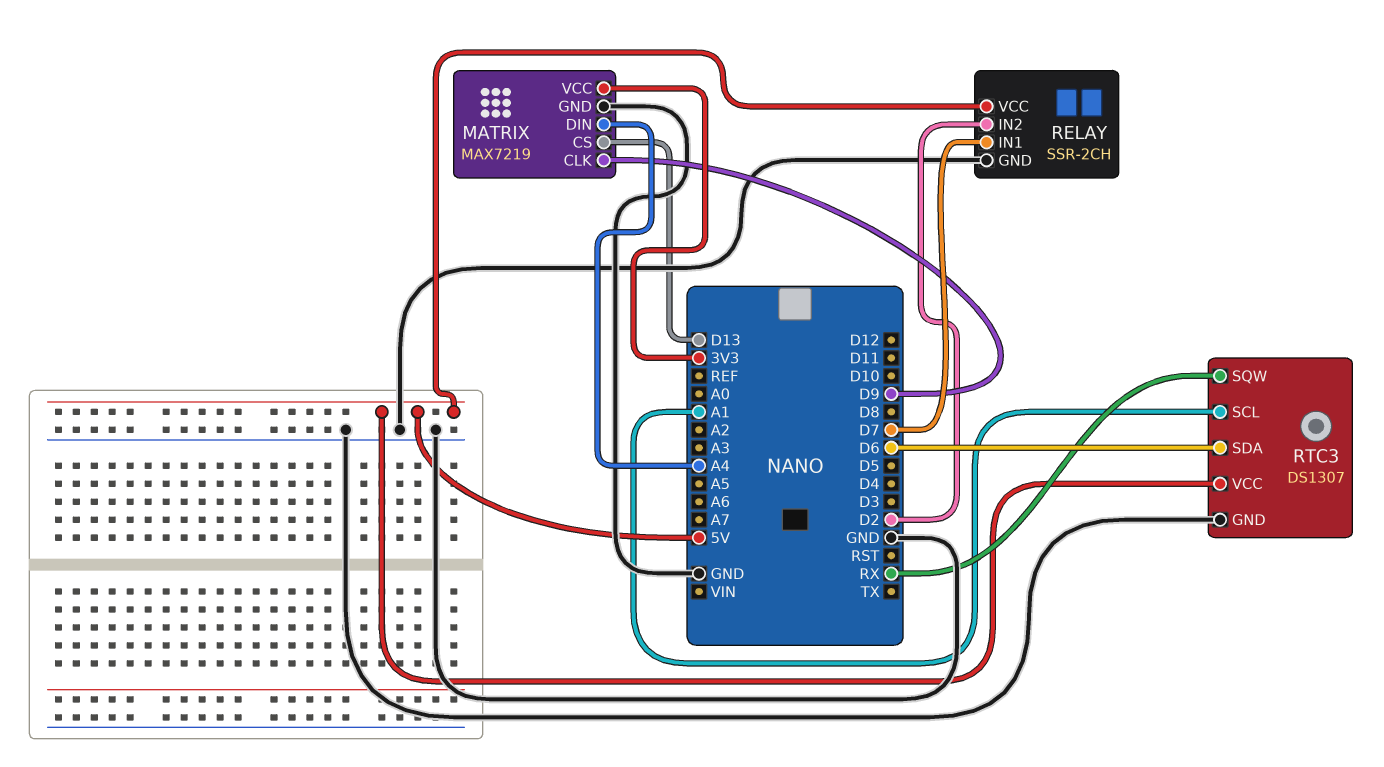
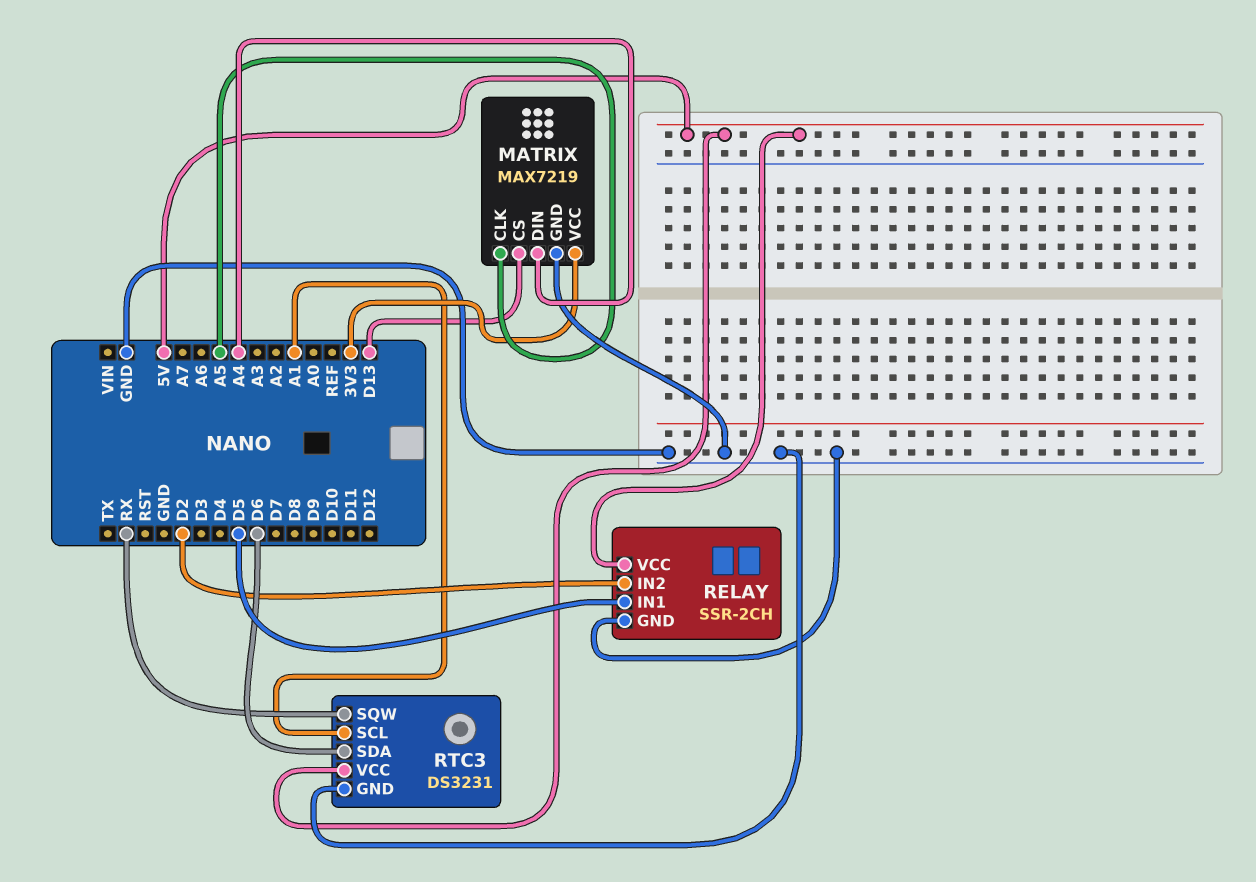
MATRIX pin CLK: D9 -> A5
RELAY pin IN1: D7 -> D5
RTC3: DS1307 -> DS3231

